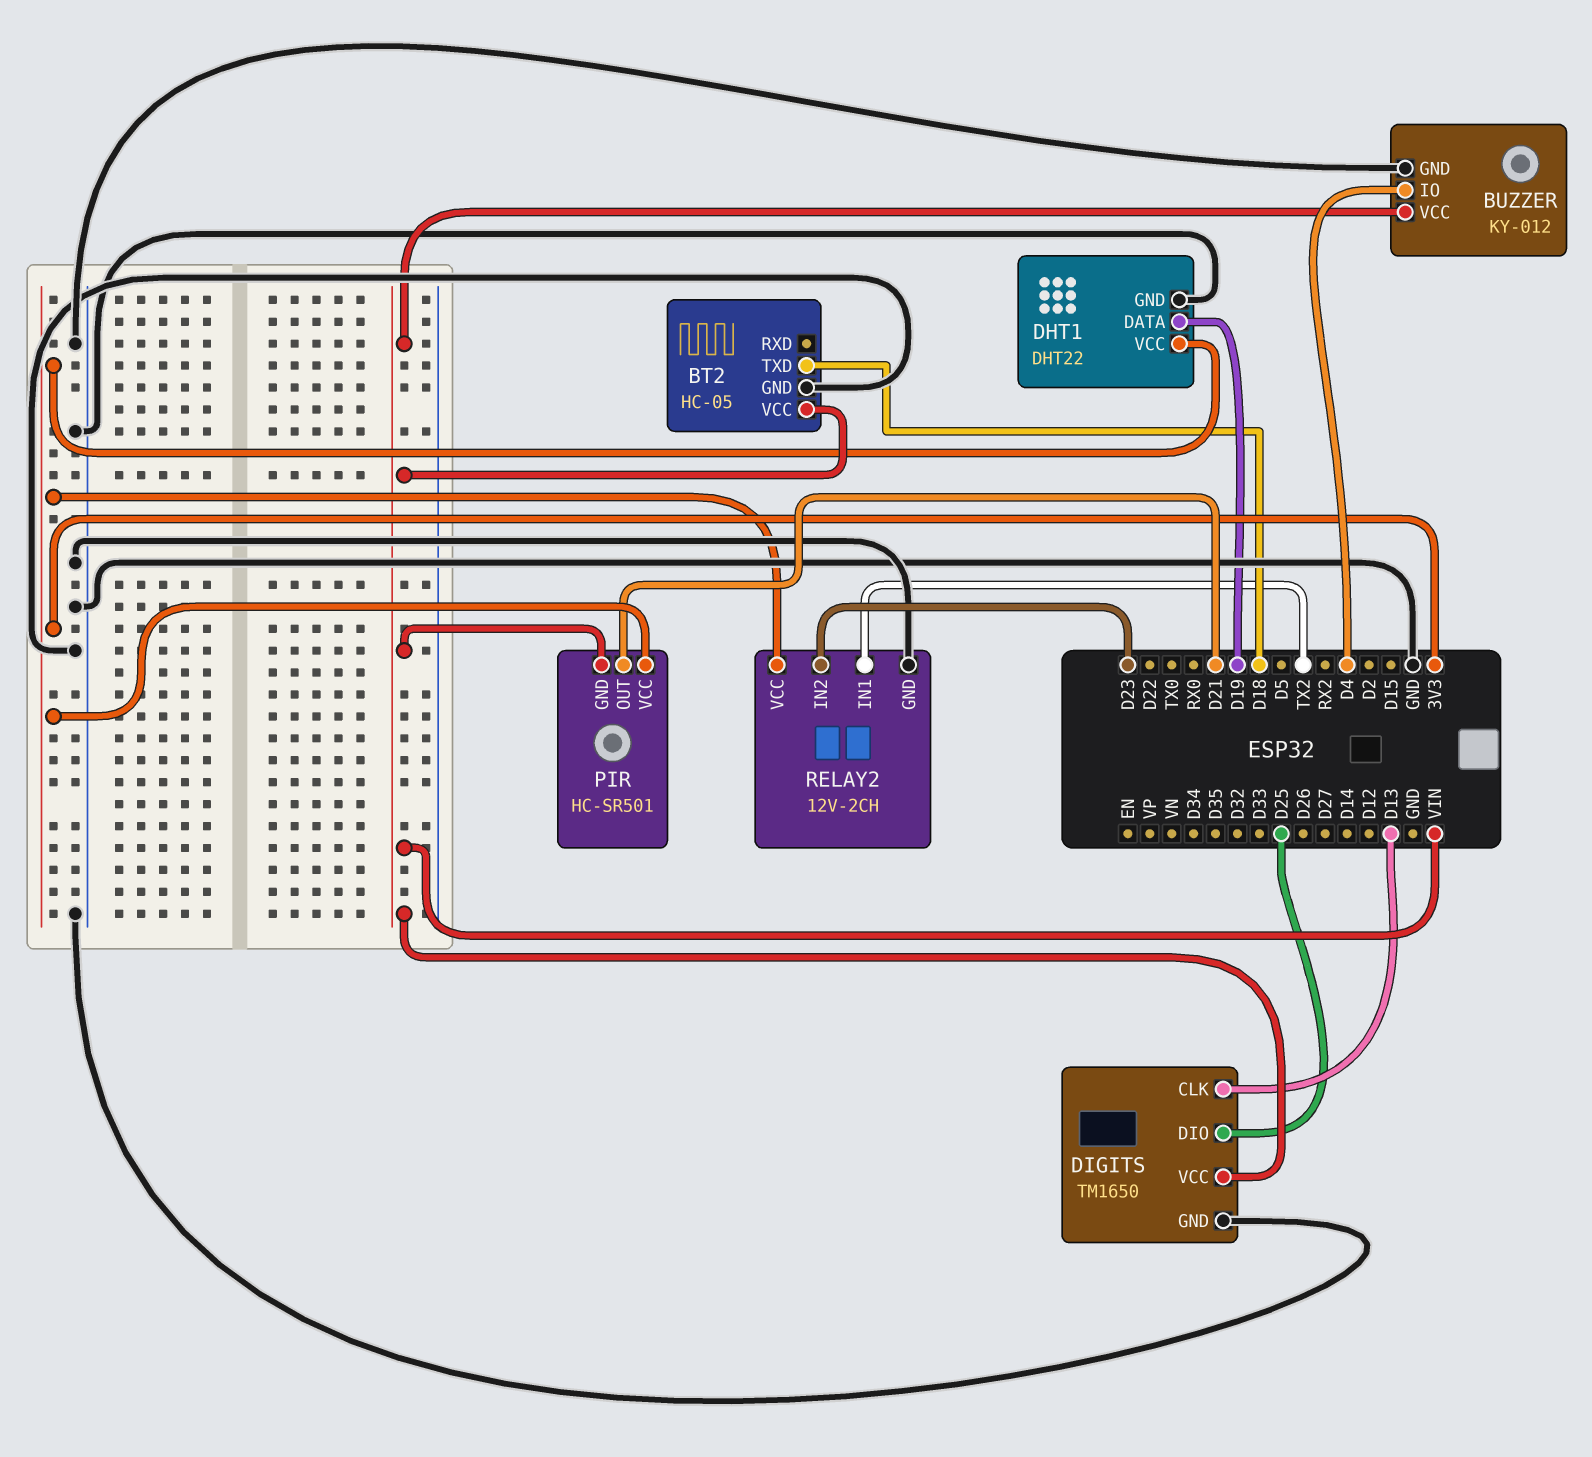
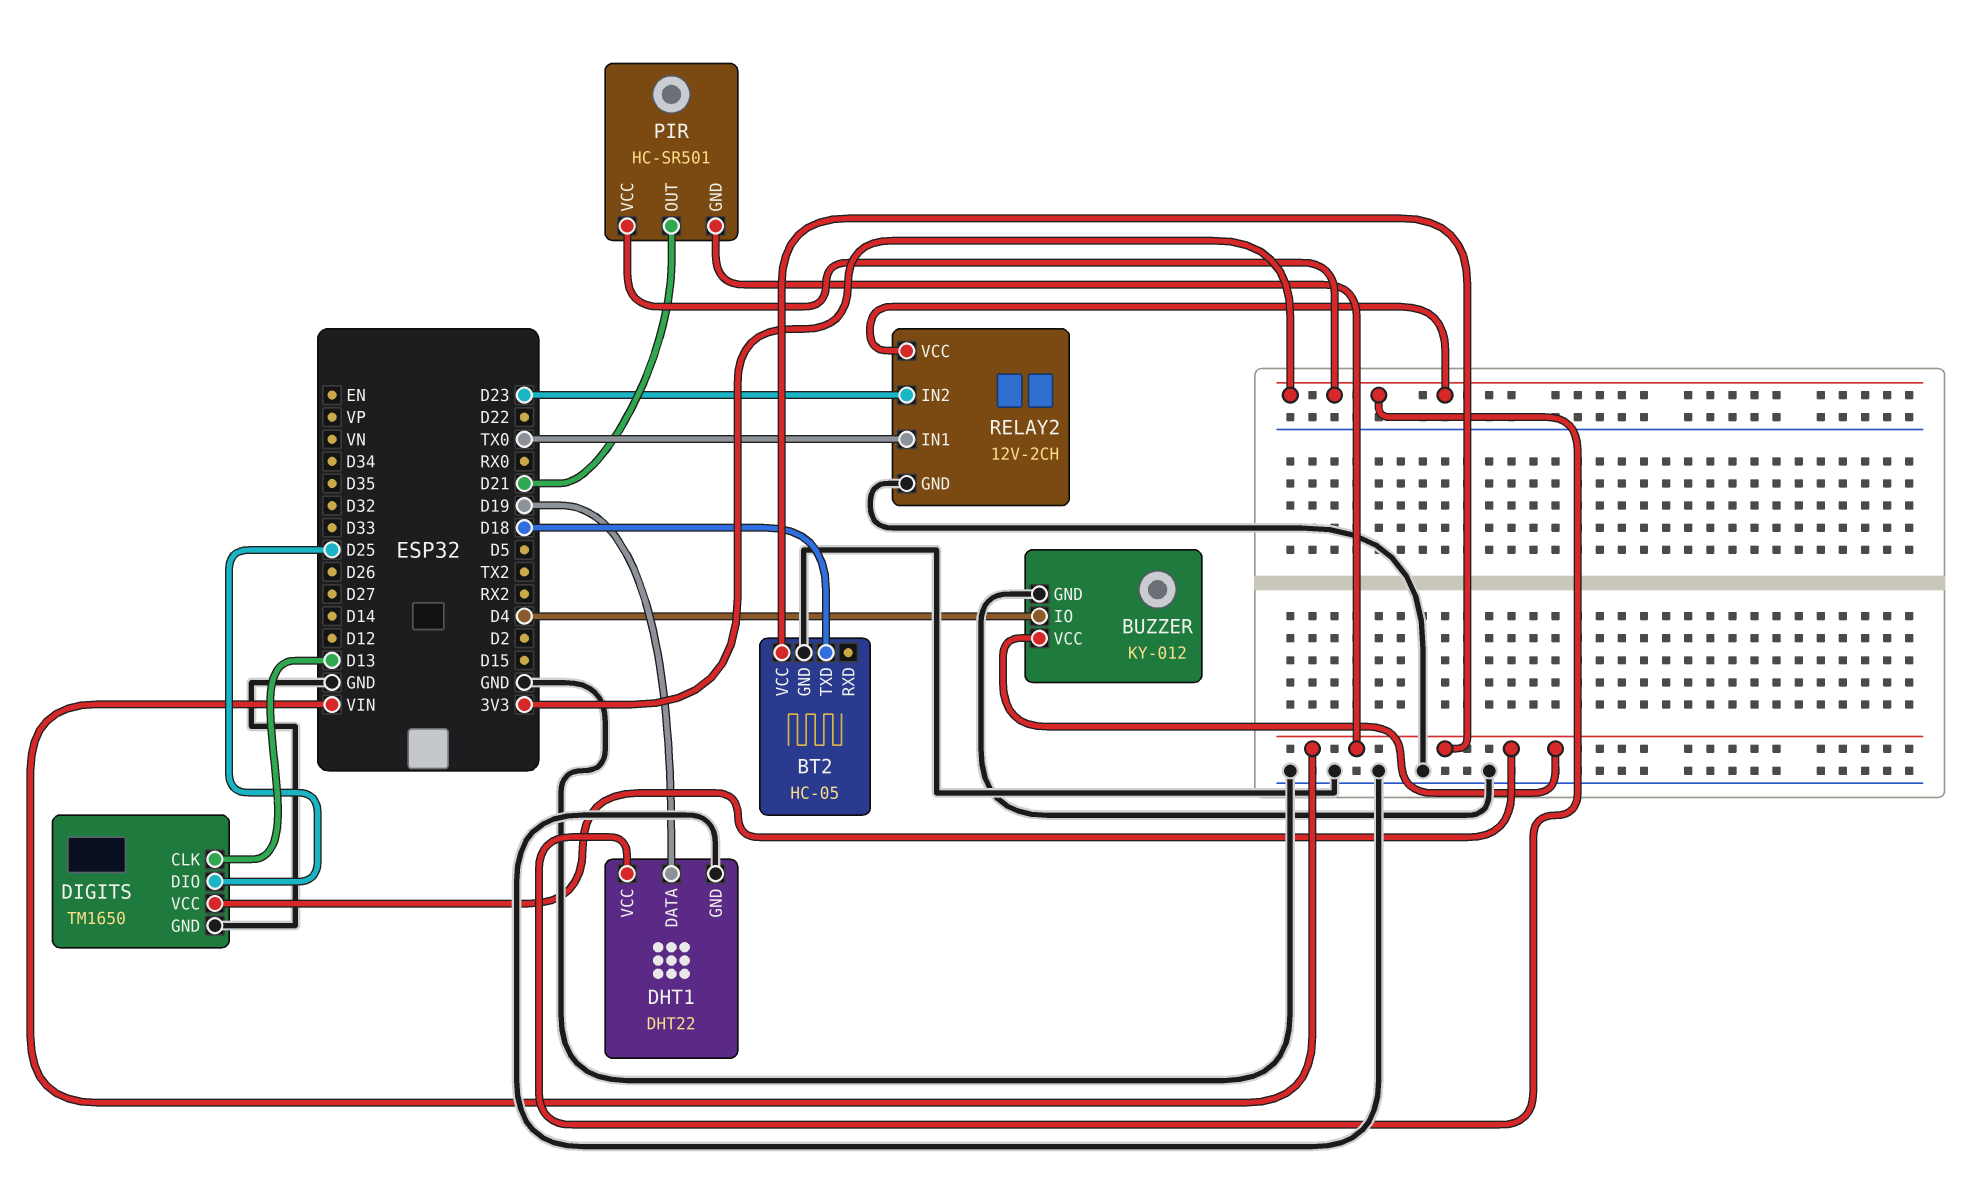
RELAY2 pin IN1: TX2 -> TX0

